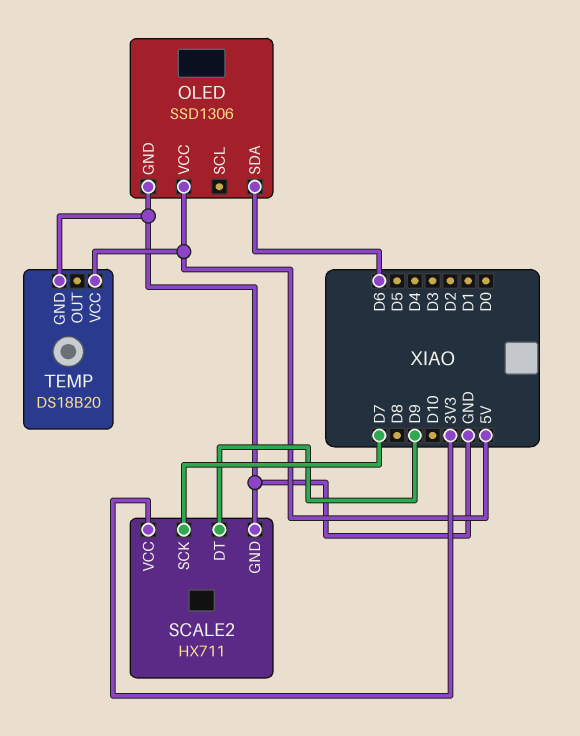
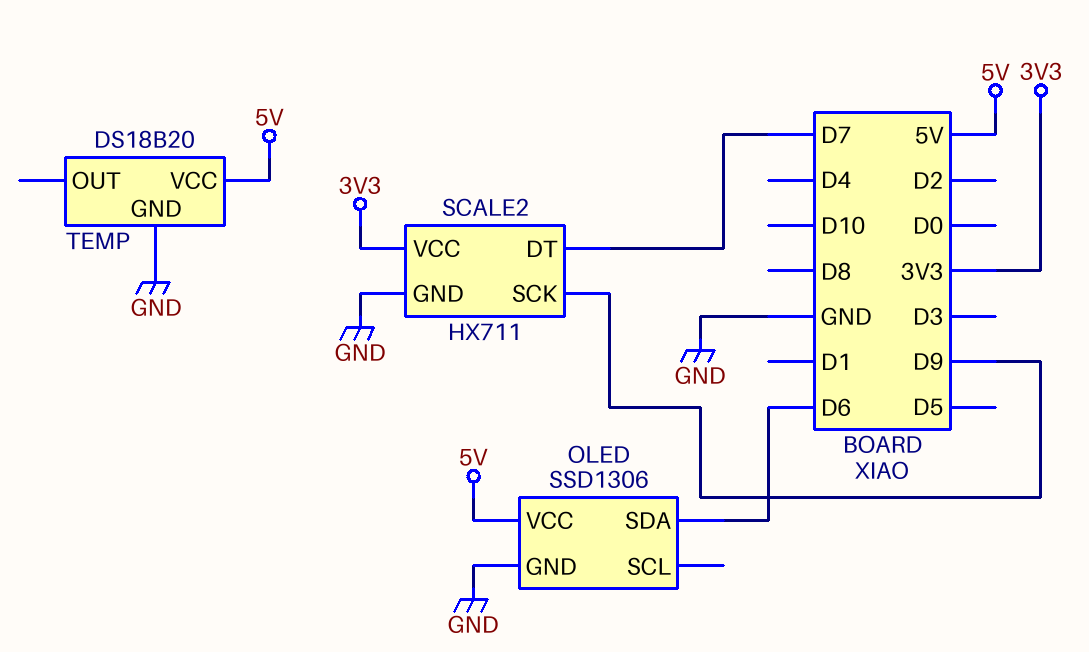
SCALE2 pin DT: D9 -> D7
SCALE2 pin SCK: D7 -> D9

